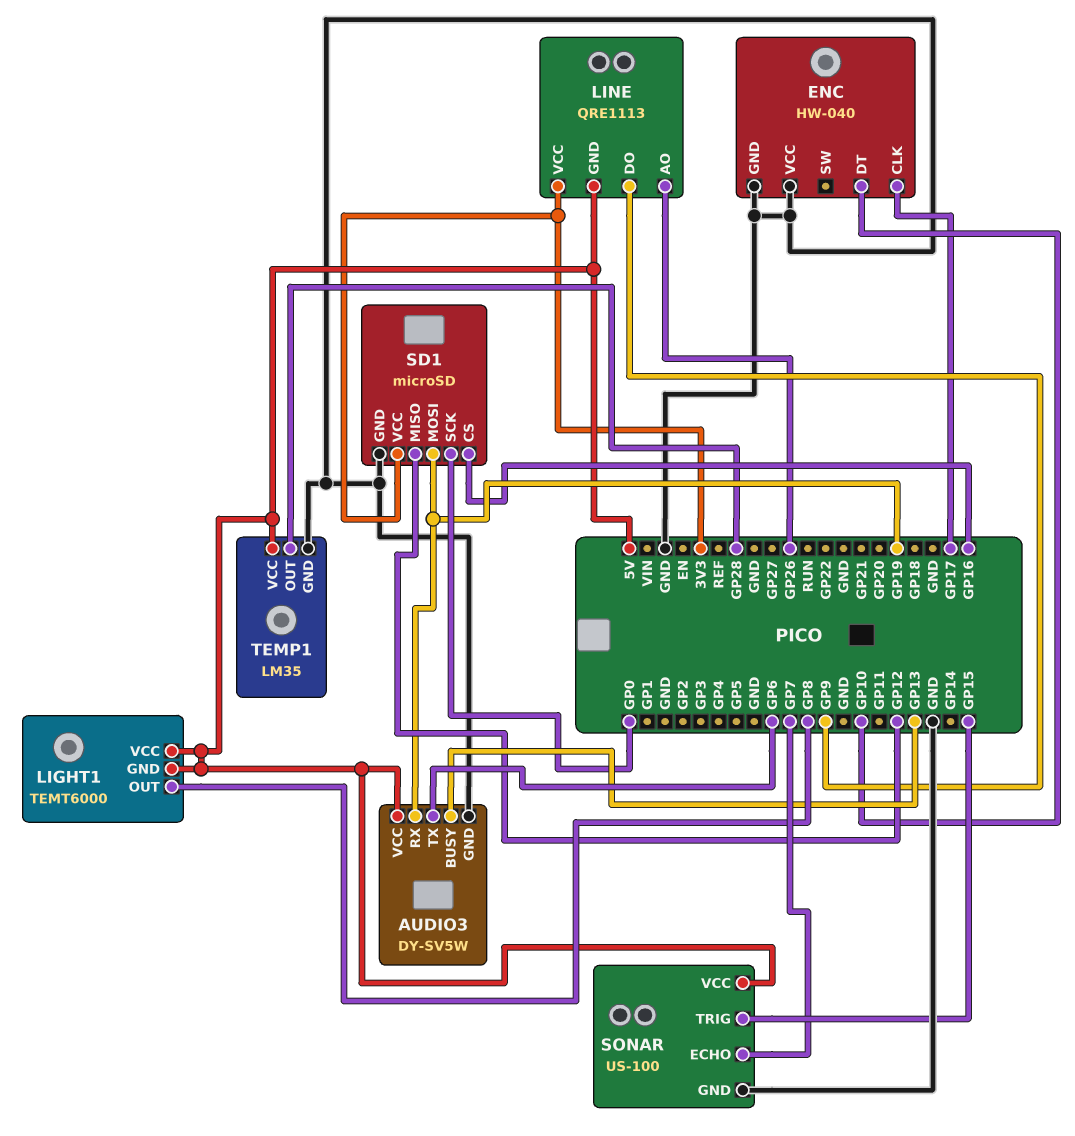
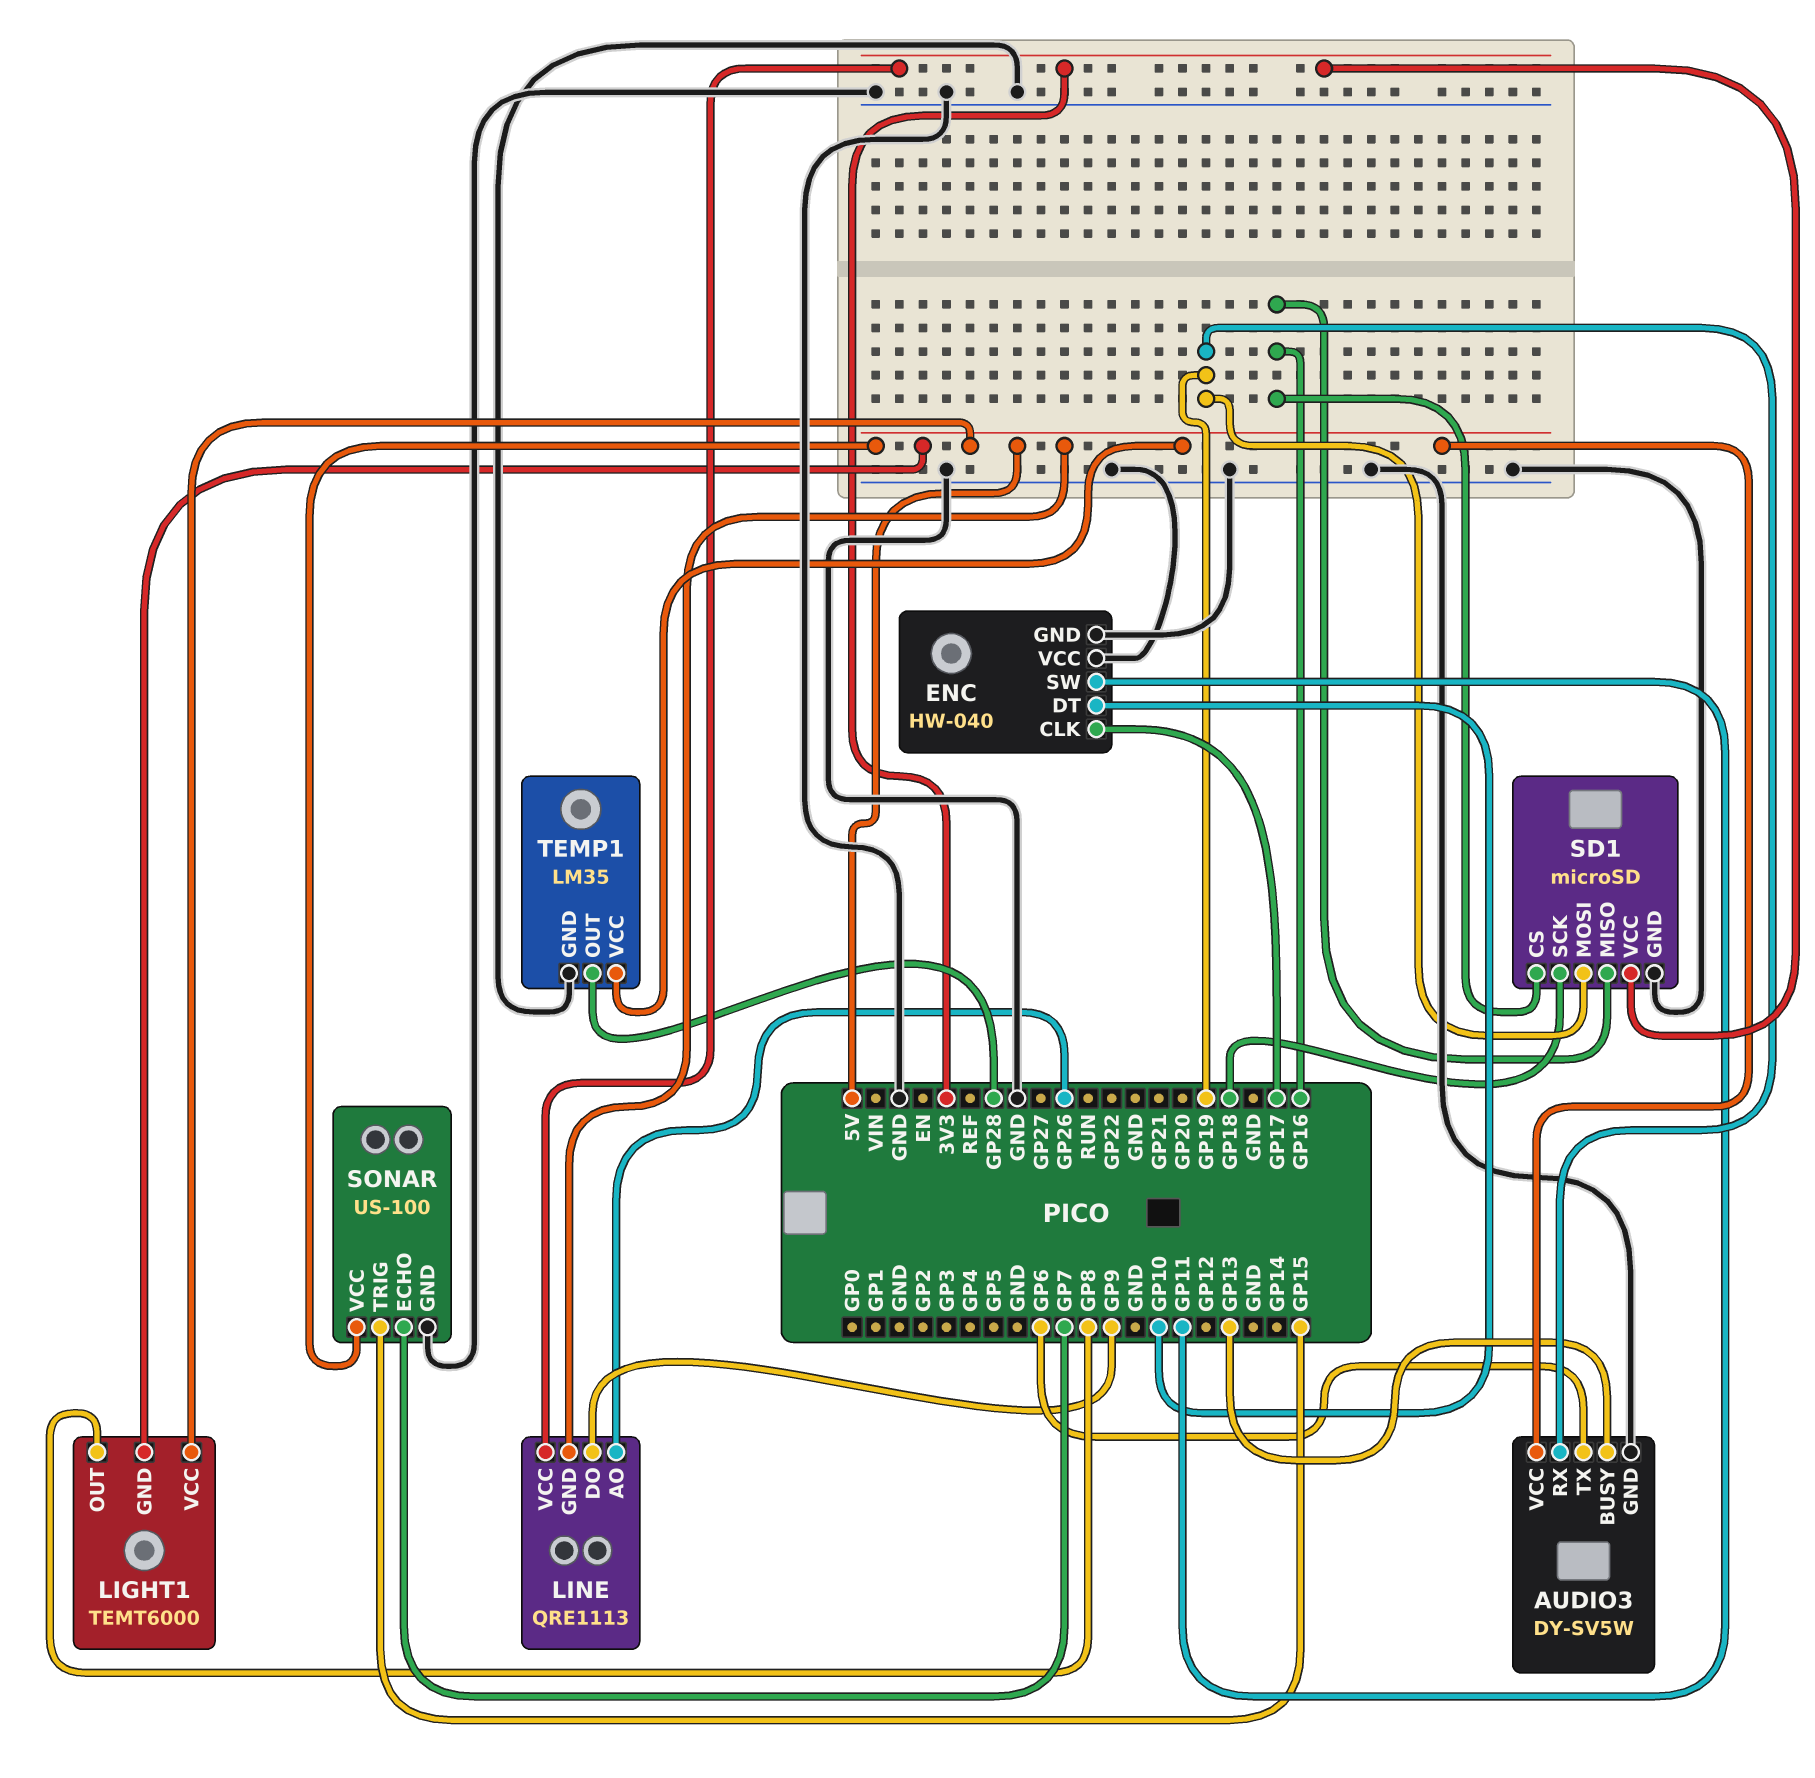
ENC pin SW: none -> GP11
SD1 pin MISO: GP12 -> GP16
SD1 pin SCK: GP0 -> GP18

